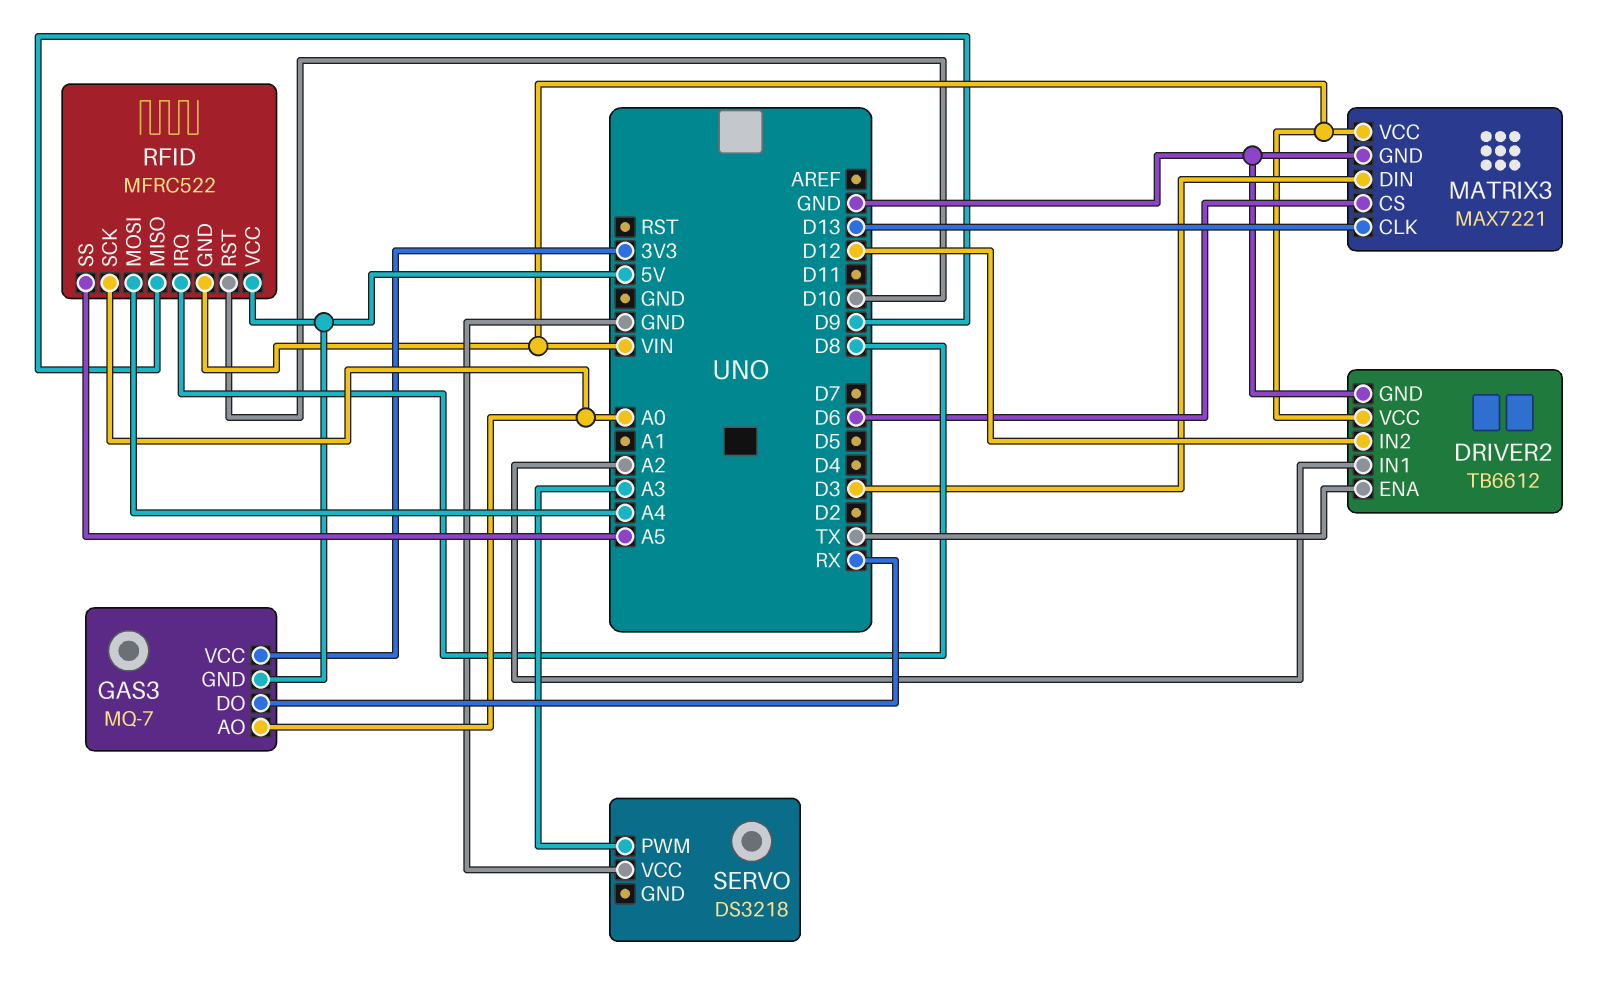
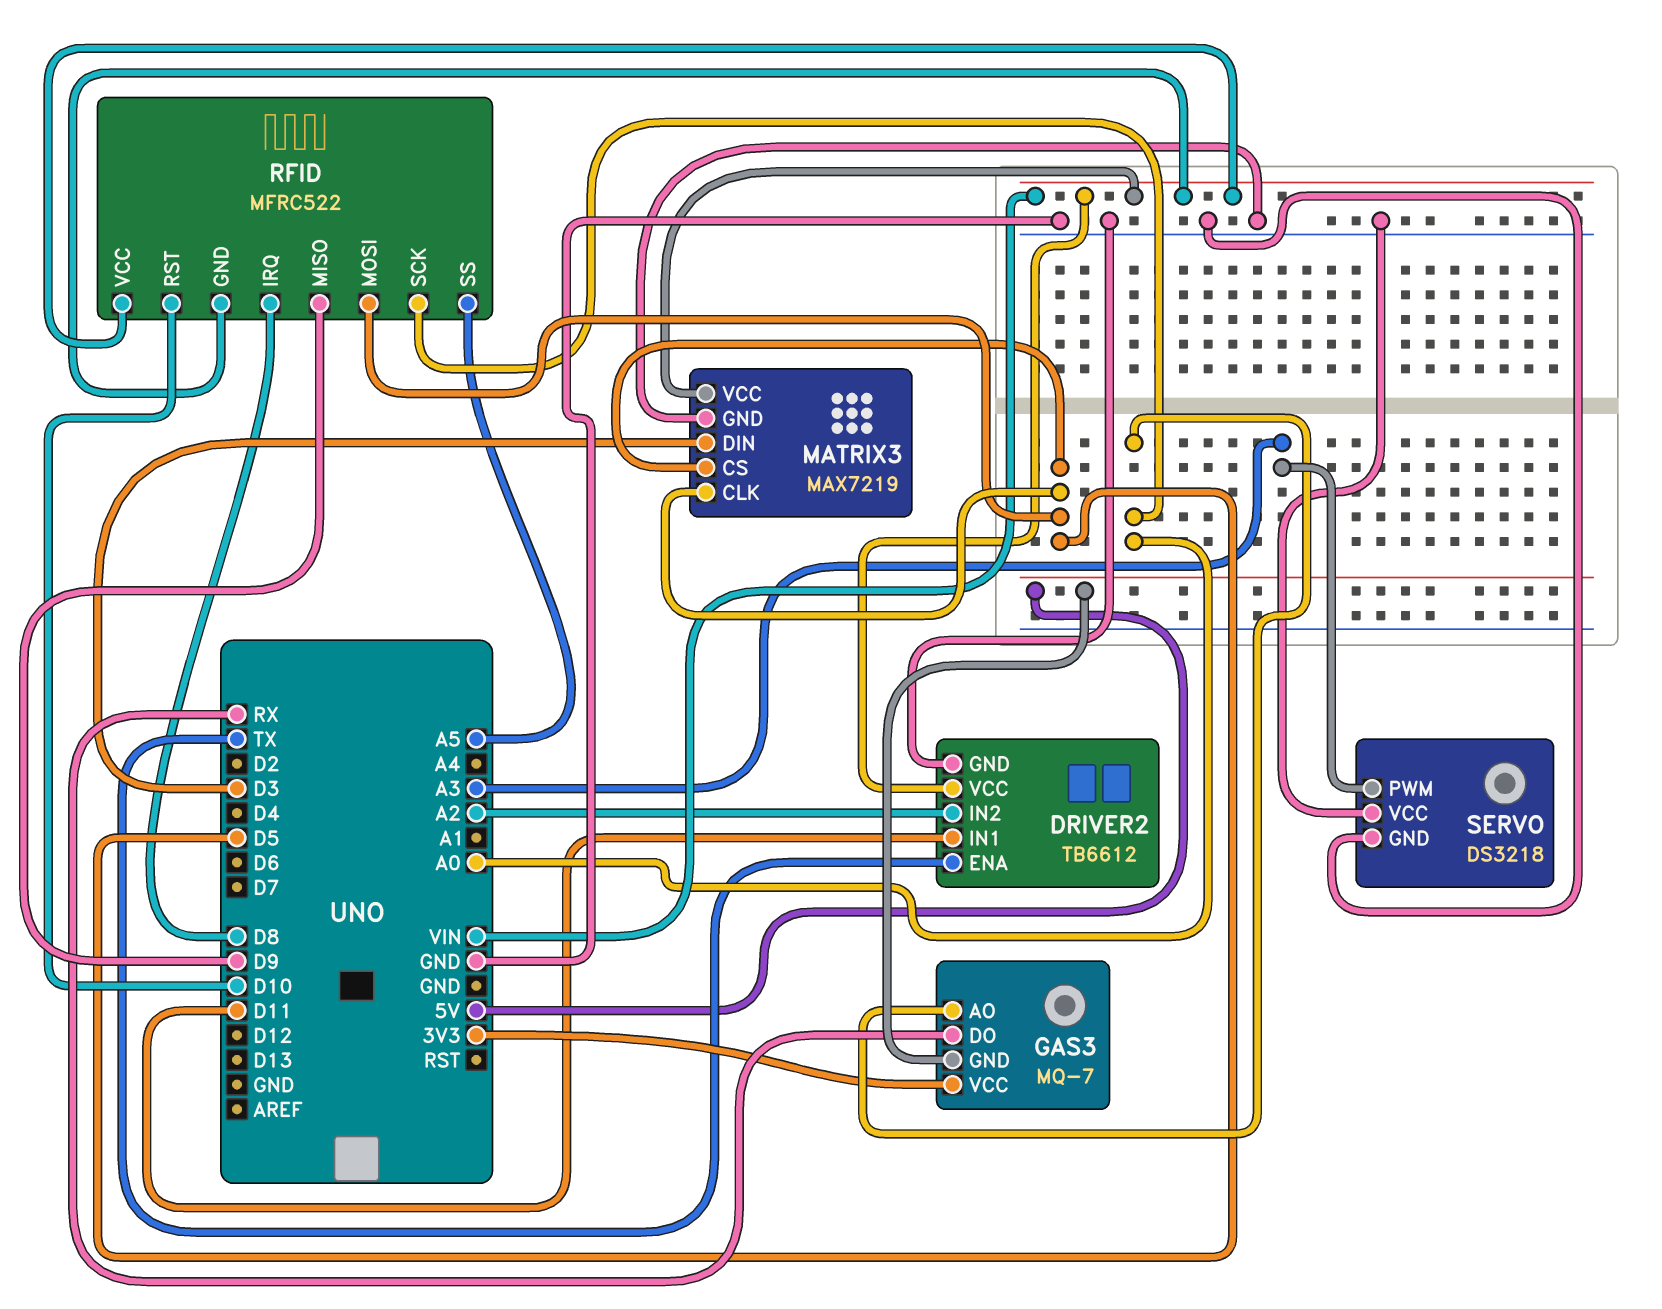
DRIVER2 pin IN1: A2 -> D11
DRIVER2 pin IN2: D12 -> A2
MATRIX3: MAX7221 -> MAX7219
MATRIX3 pin CLK: D13 -> D5
MATRIX3 pin CS: D6 -> D5
RFID pin MOSI: A4 -> D5
RFID pin VCC: 5V -> VIN
SERVO pin GND: none -> GND

